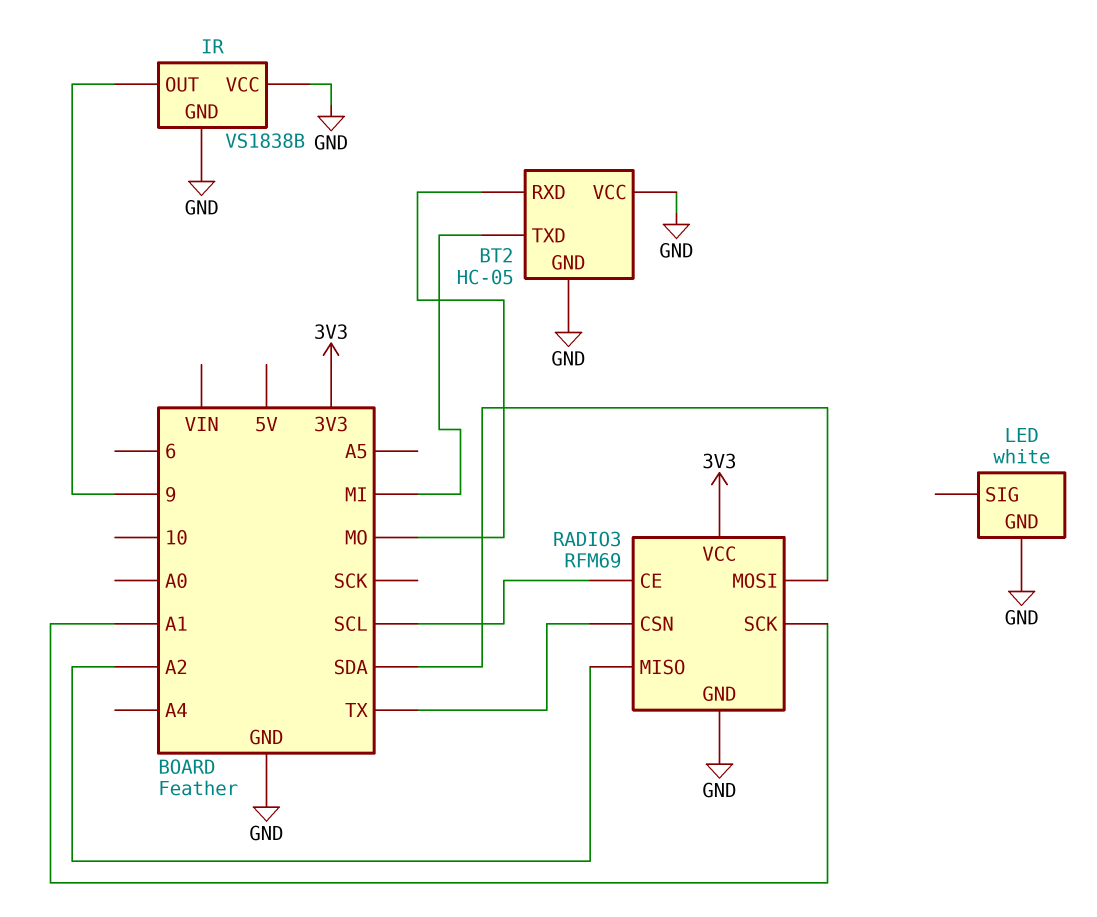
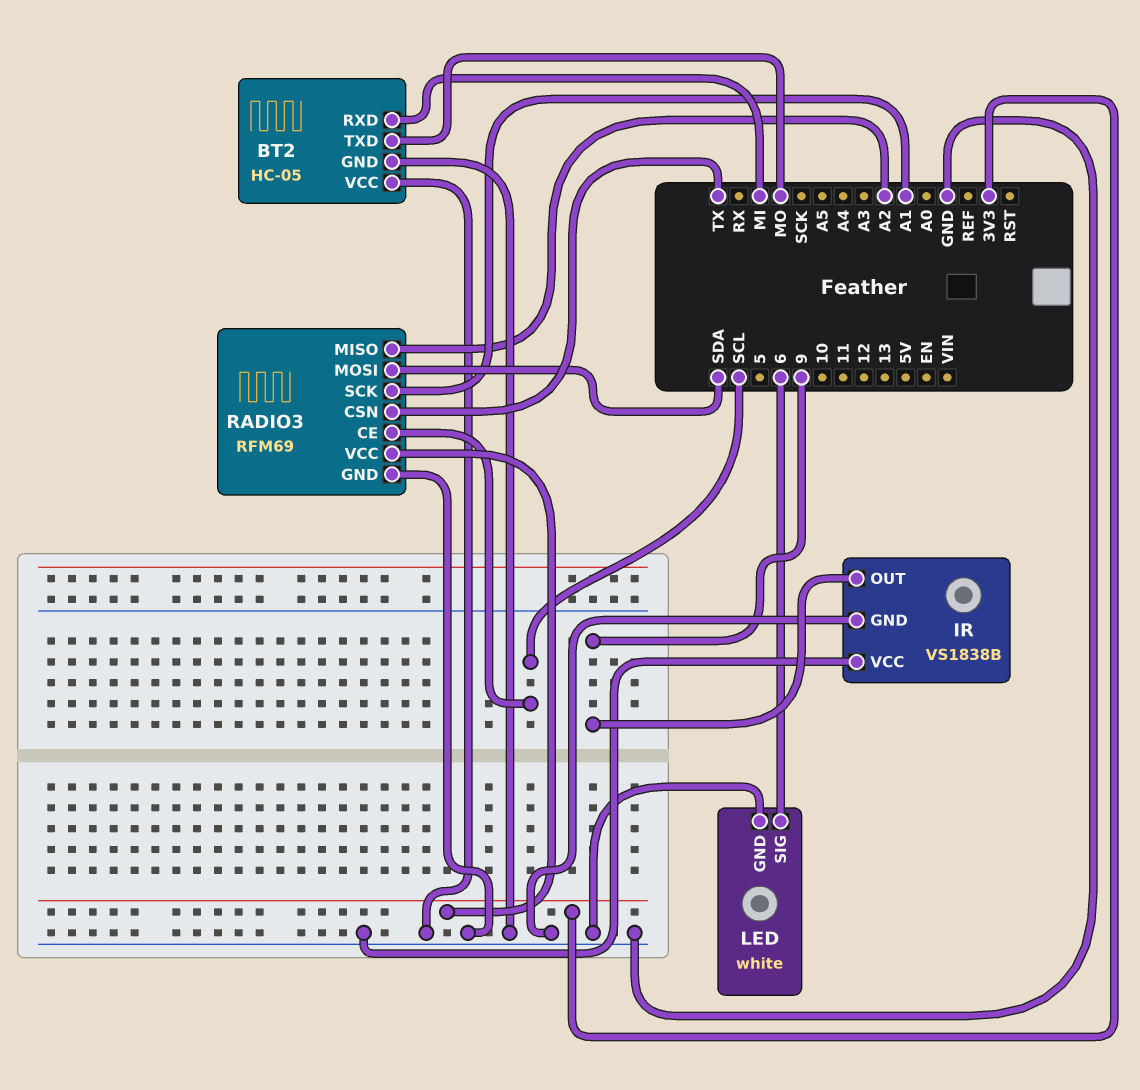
BT2 pin RXD: MO -> MI
BT2 pin TXD: MI -> MO
LED pin SIG: none -> 6

